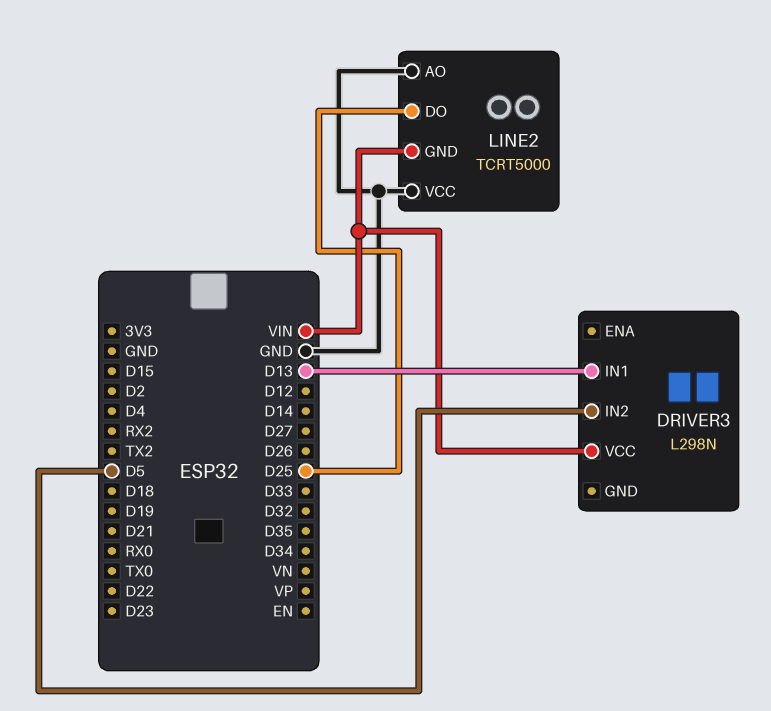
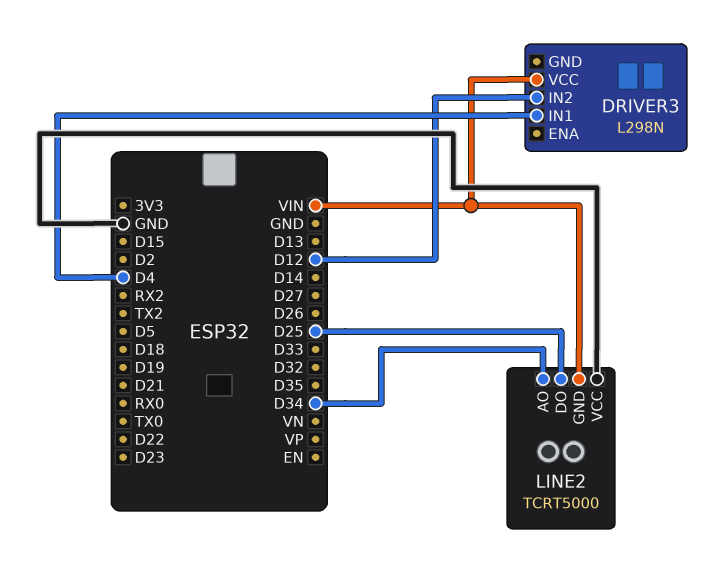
DRIVER3 pin IN1: D13 -> D4
DRIVER3 pin IN2: D5 -> D12
LINE2 pin AO: GND -> D34

